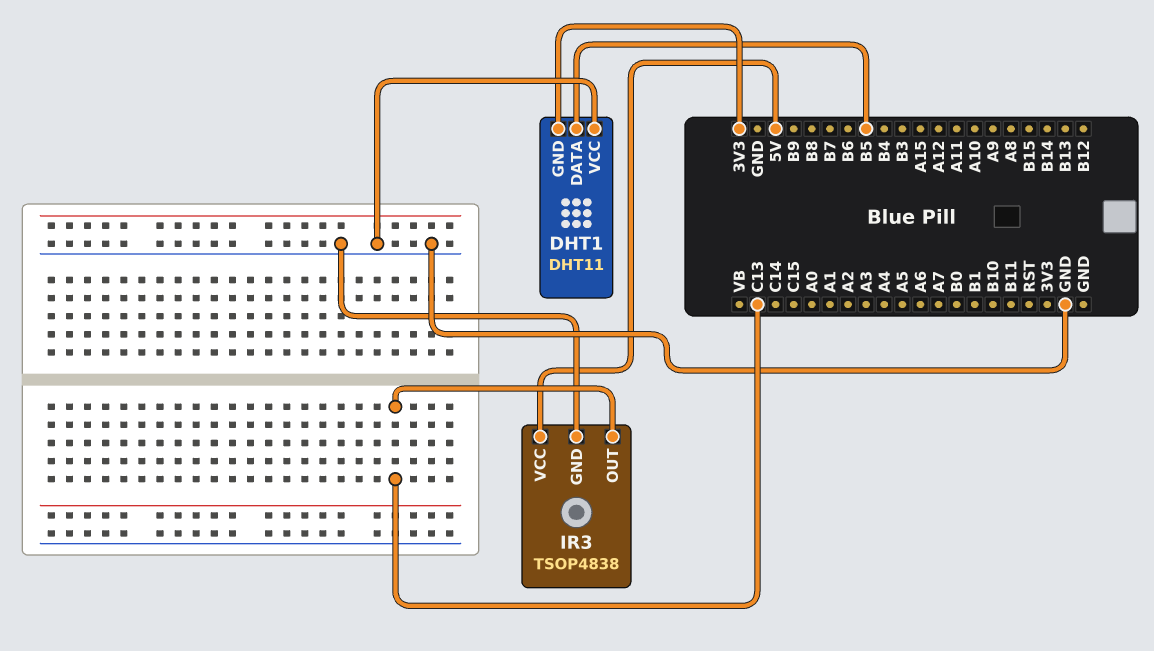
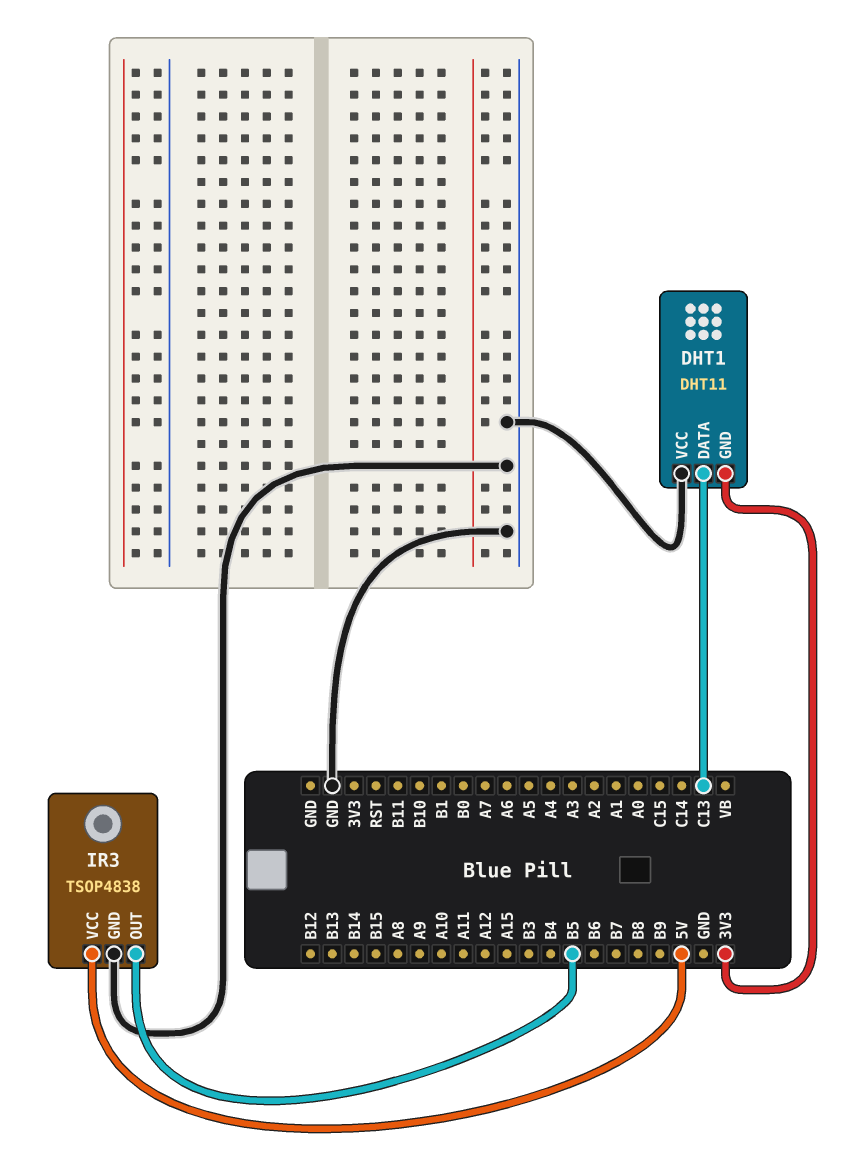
DHT1 pin DATA: B5 -> C13
IR3 pin OUT: C13 -> B5

